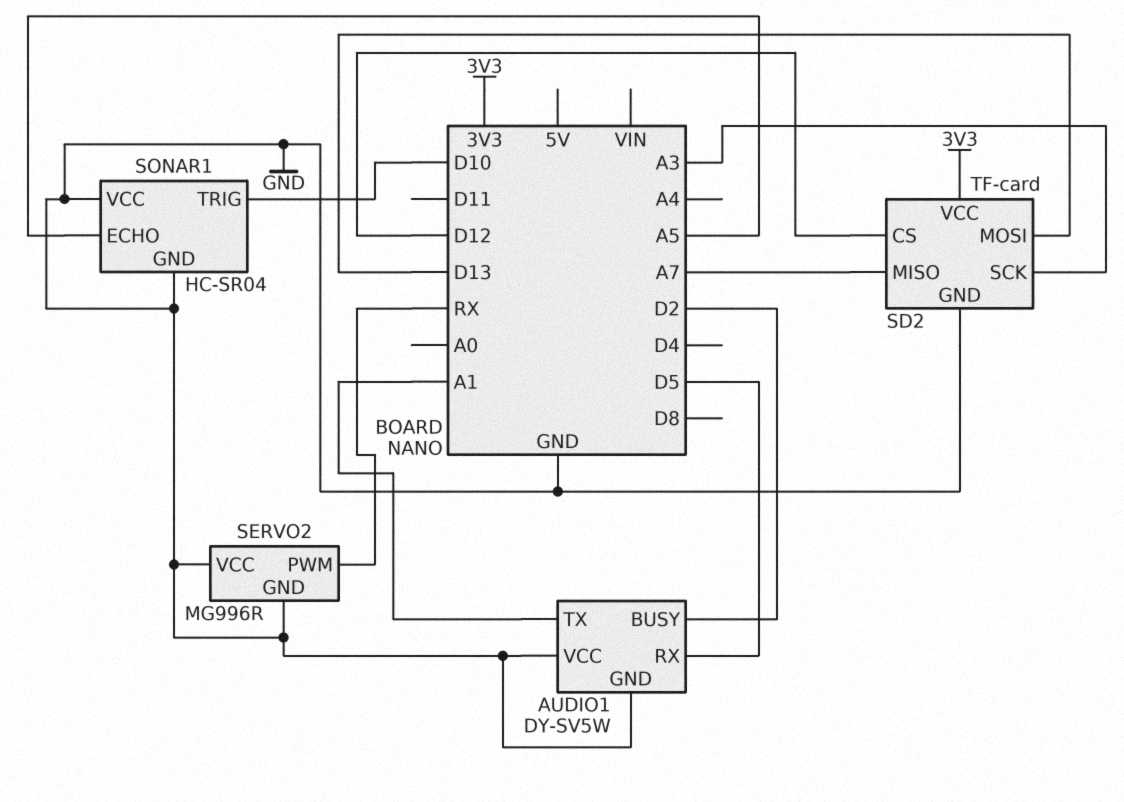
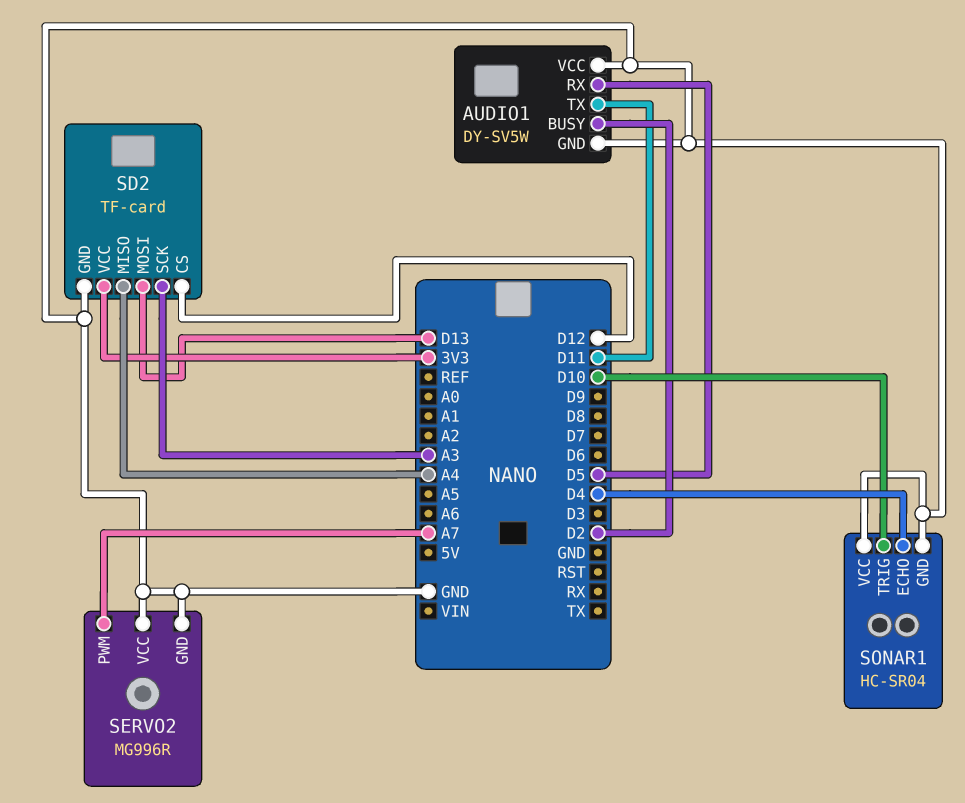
AUDIO1 pin TX: A1 -> D11
SD2 pin MISO: A7 -> A4
SERVO2 pin PWM: RX -> A7
SONAR1 pin ECHO: A5 -> D4

